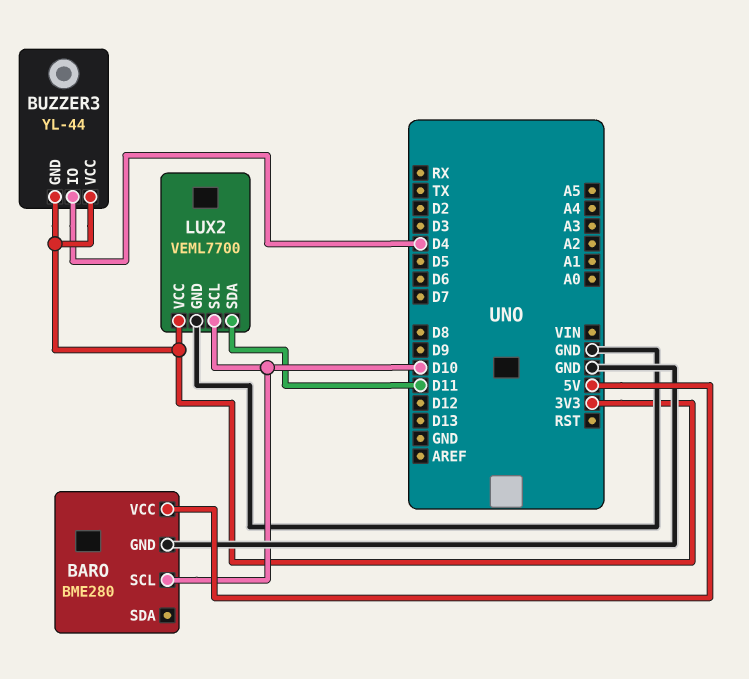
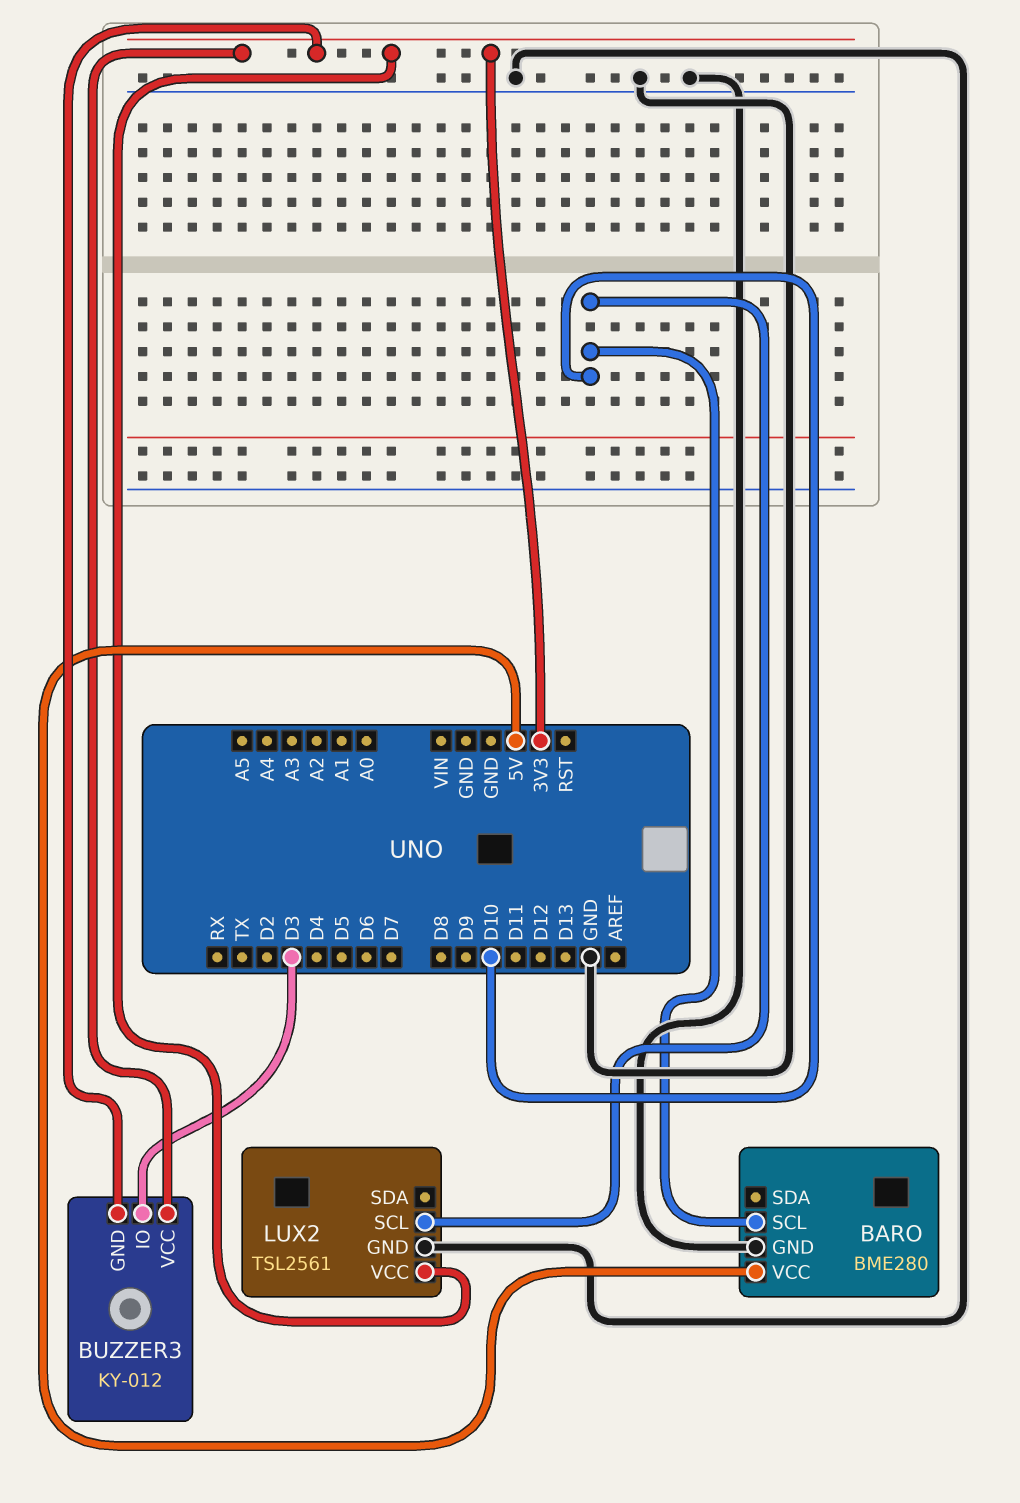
BUZZER3: YL-44 -> KY-012
BUZZER3 pin IO: D4 -> D3
LUX2: VEML7700 -> TSL2561
LUX2 pin SDA: D11 -> none

